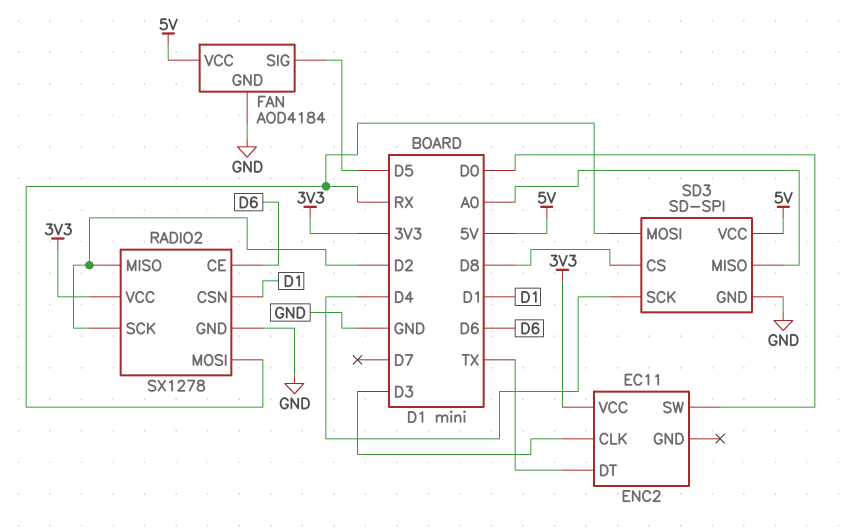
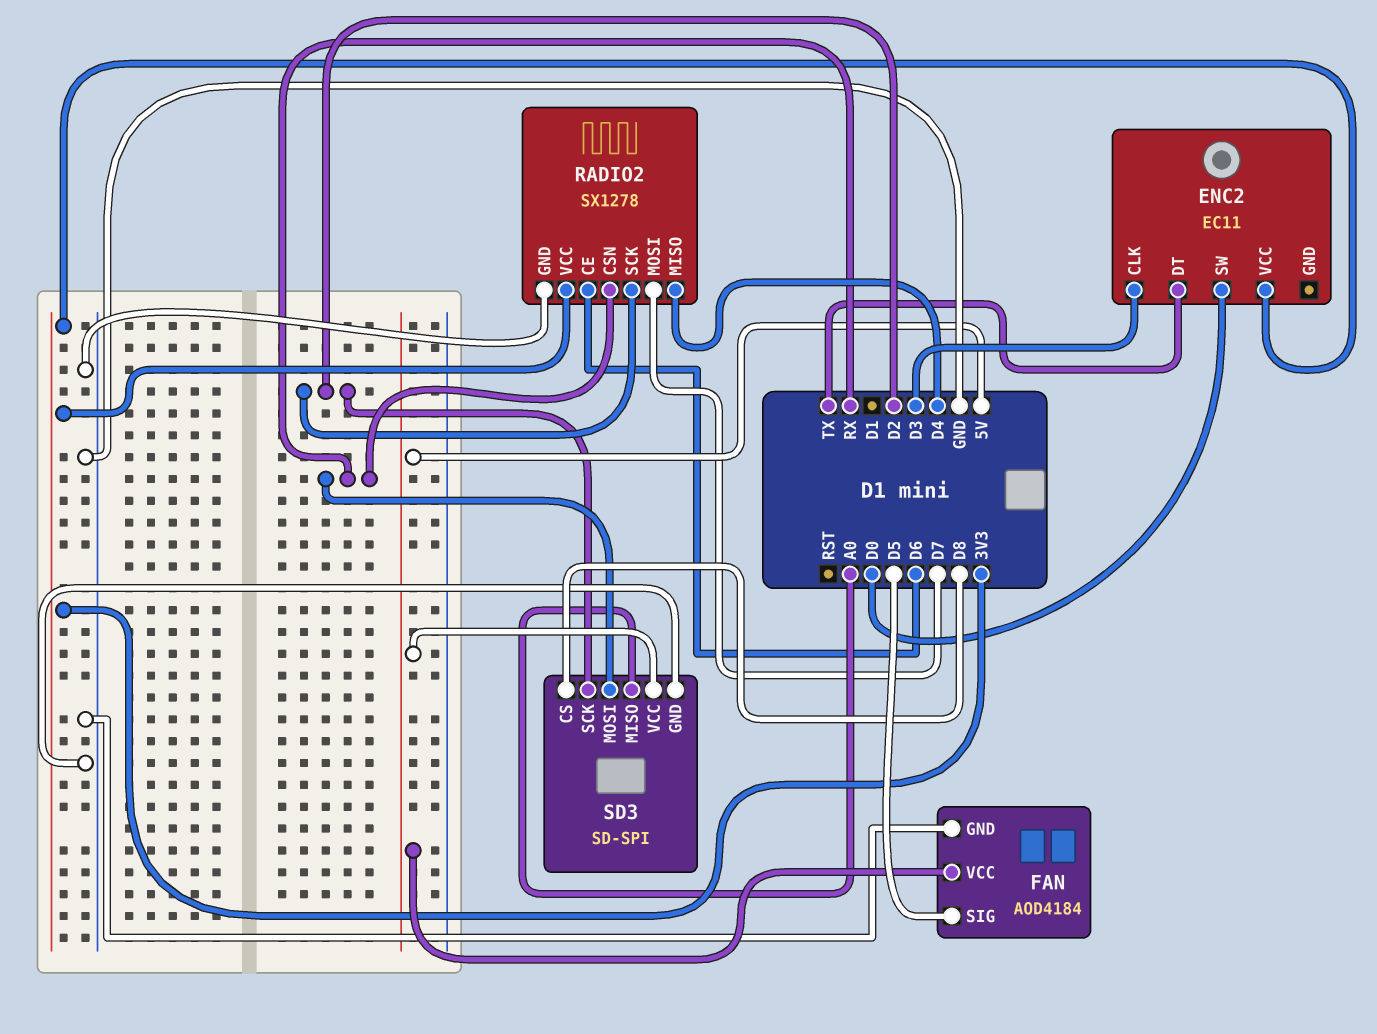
RADIO2 pin CSN: D1 -> RX
RADIO2 pin MISO: D2 -> D4
RADIO2 pin MOSI: RX -> D7
SD3 pin SCK: D4 -> D2

